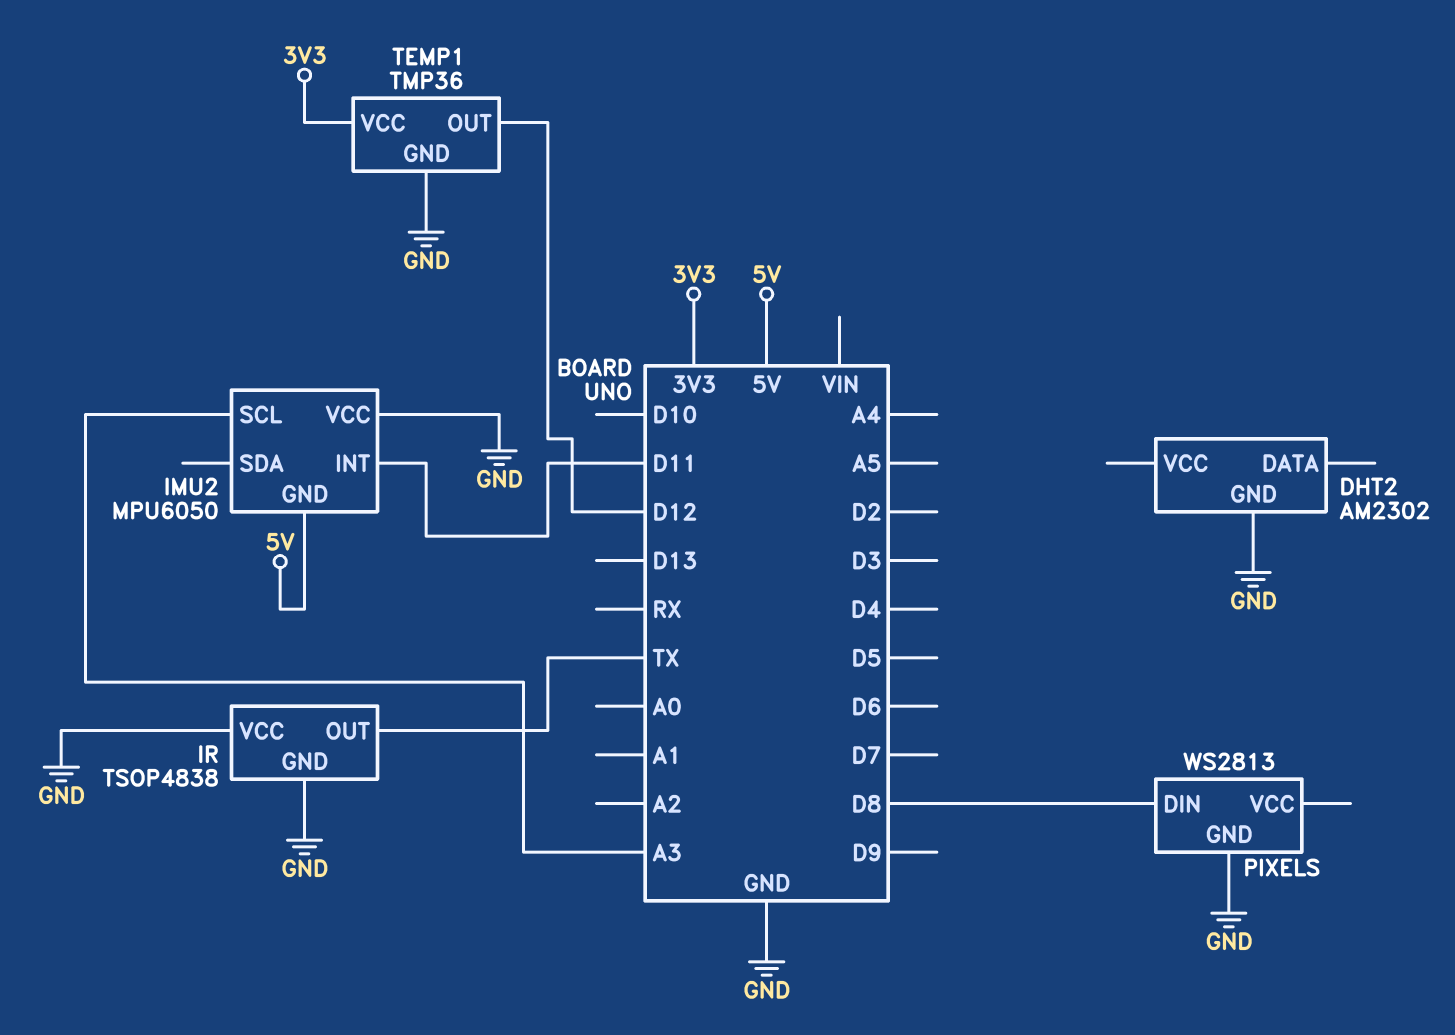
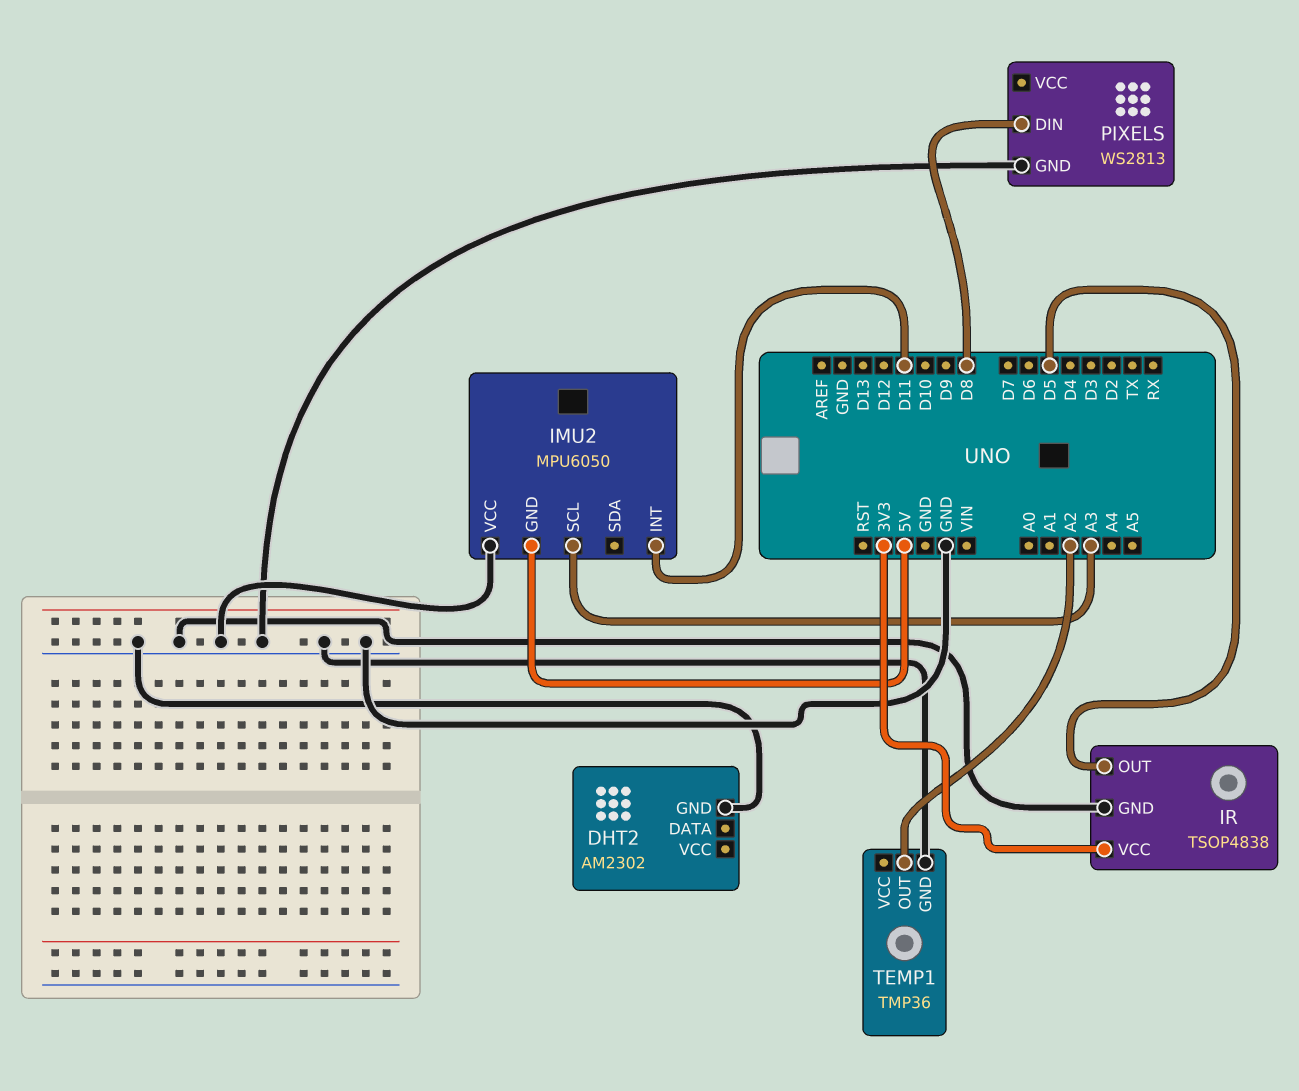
IR pin OUT: TX -> D5
IR pin VCC: GND -> 3V3
TEMP1 pin OUT: D12 -> A2
TEMP1 pin VCC: 3V3 -> none

